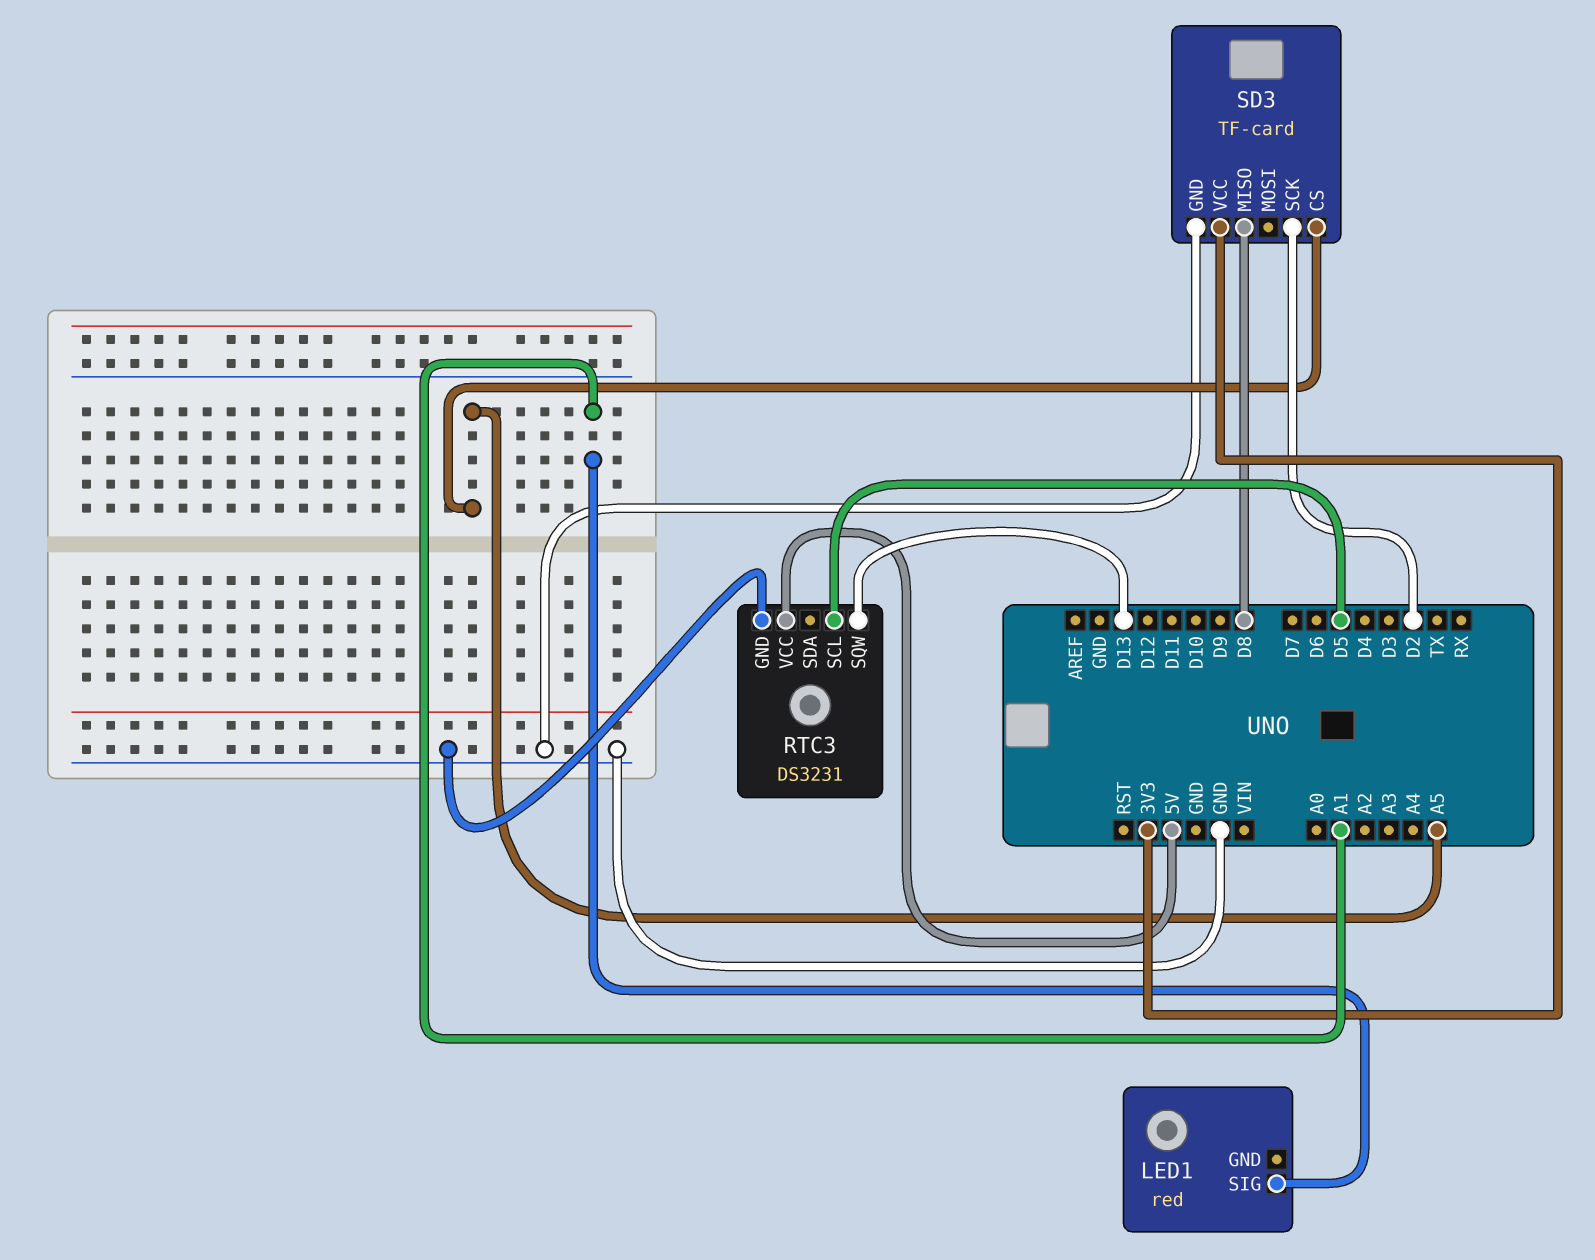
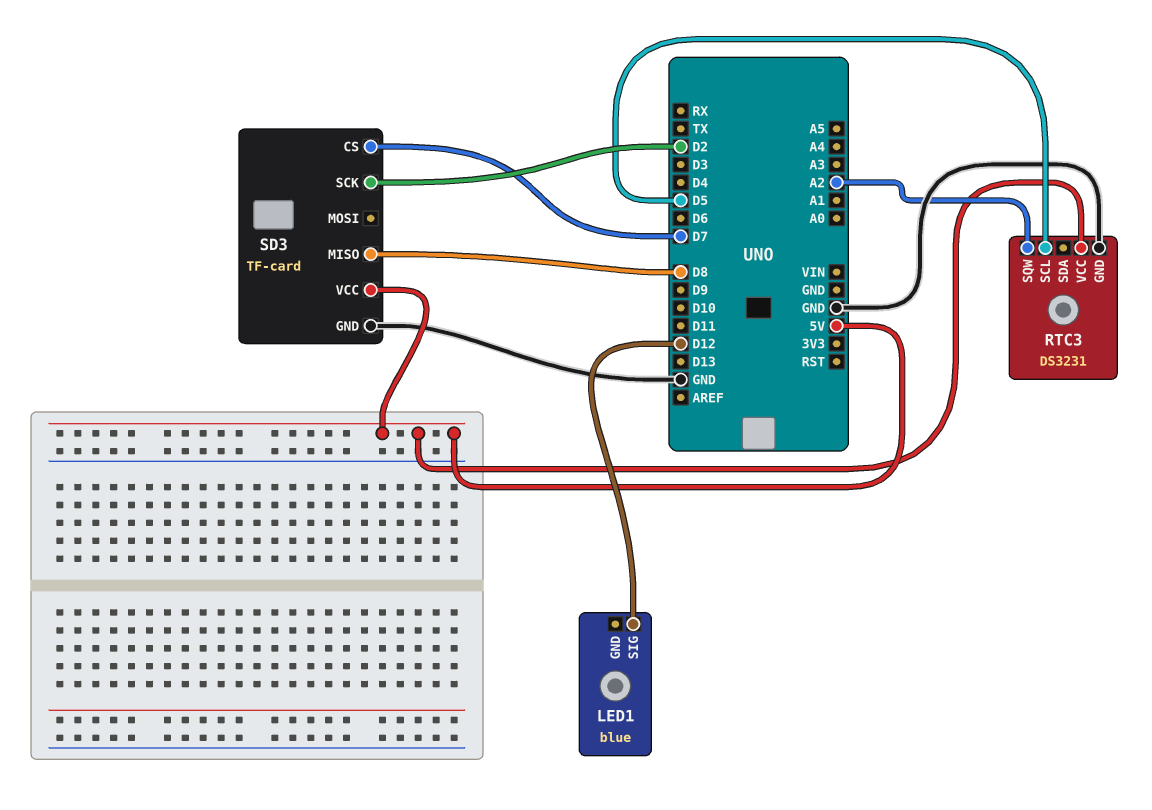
LED1: red -> blue
LED1 pin SIG: A1 -> D12
RTC3 pin SQW: D13 -> A2
SD3 pin CS: A5 -> D7
SD3 pin VCC: 3V3 -> 5V

